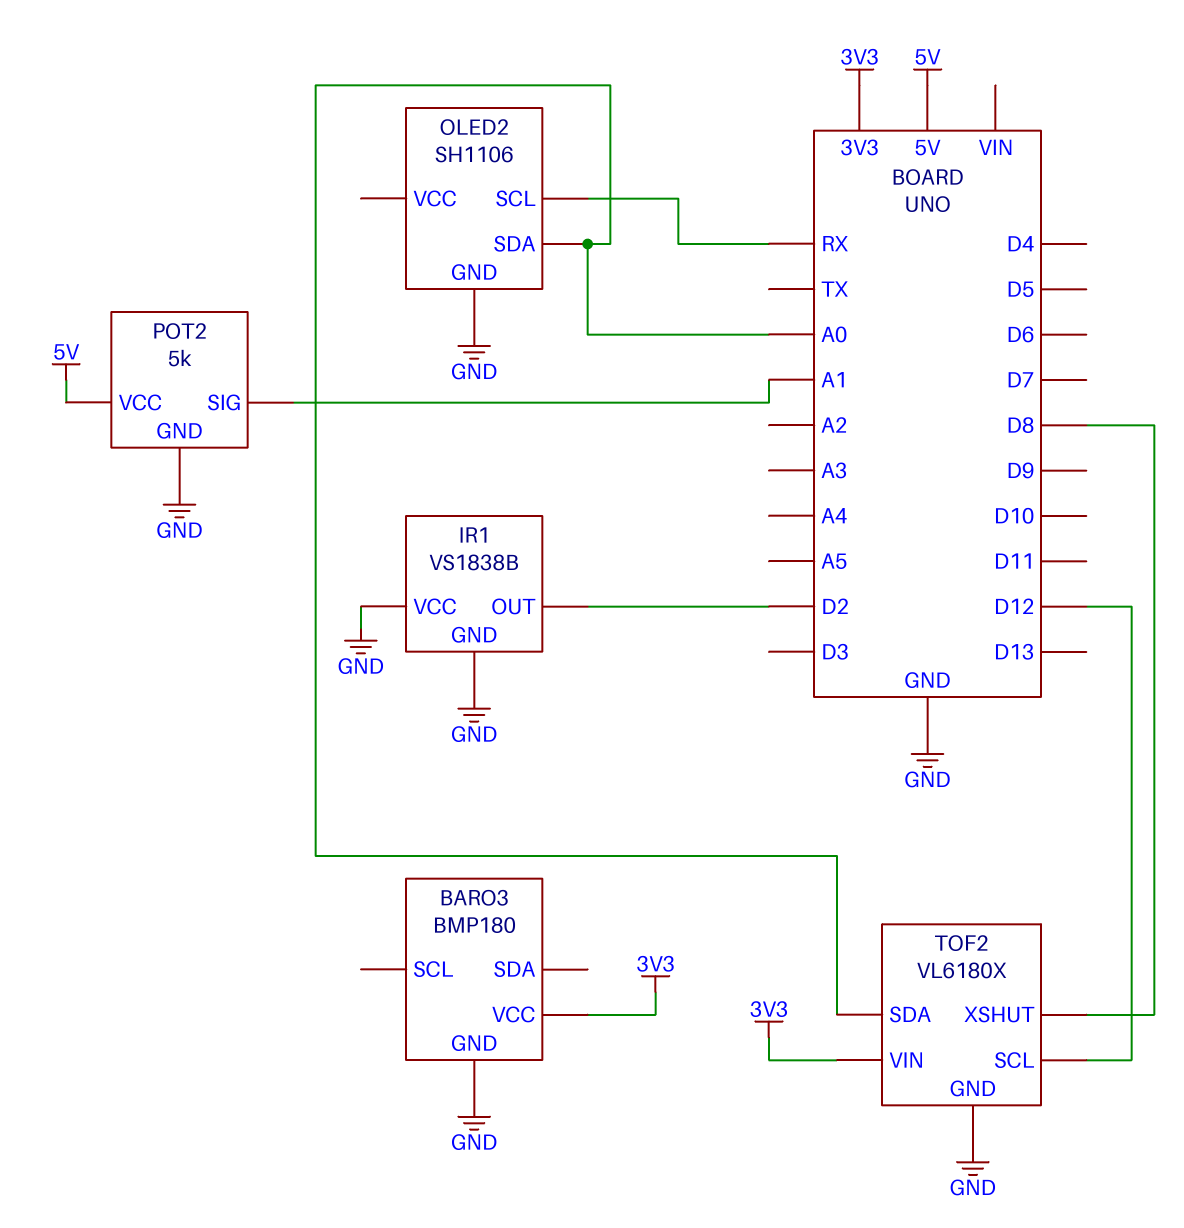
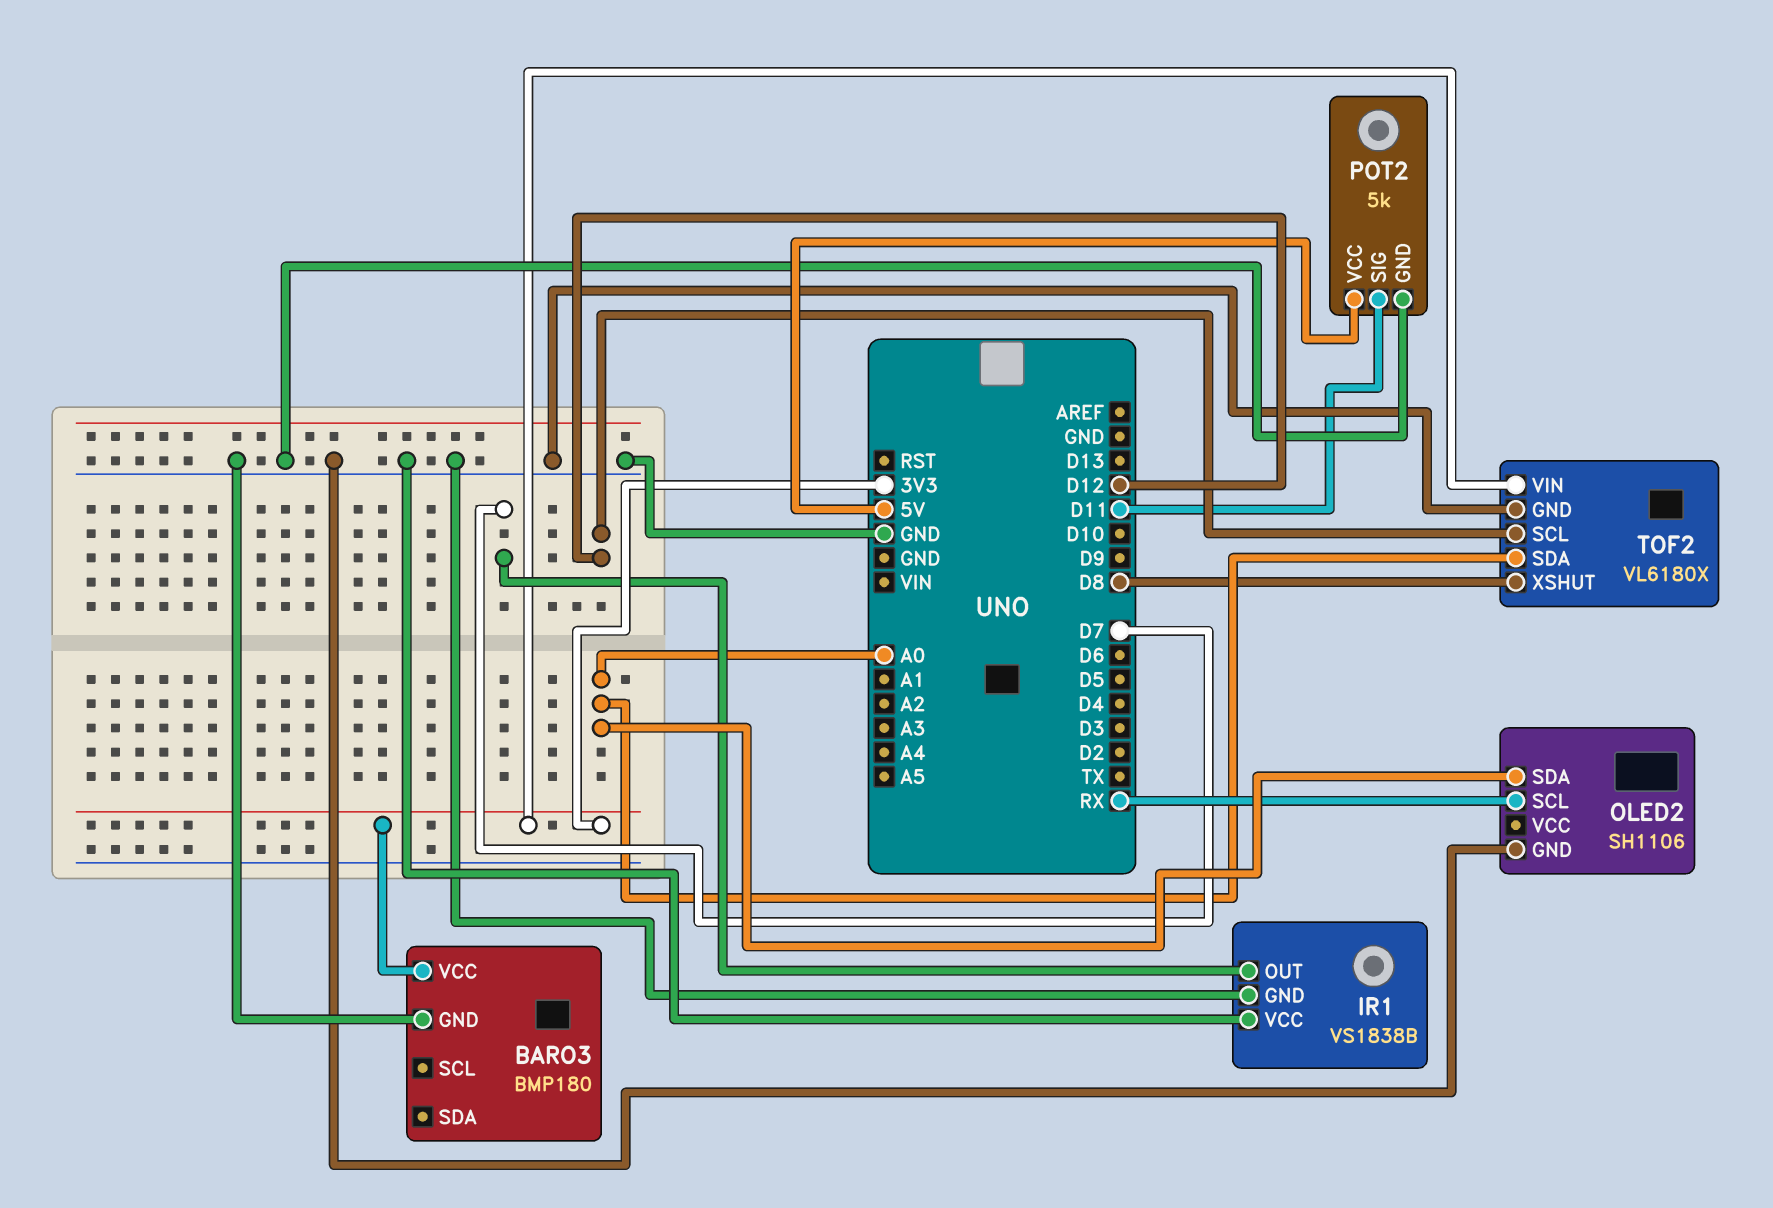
IR1 pin OUT: D2 -> D7
POT2 pin SIG: A1 -> D11

